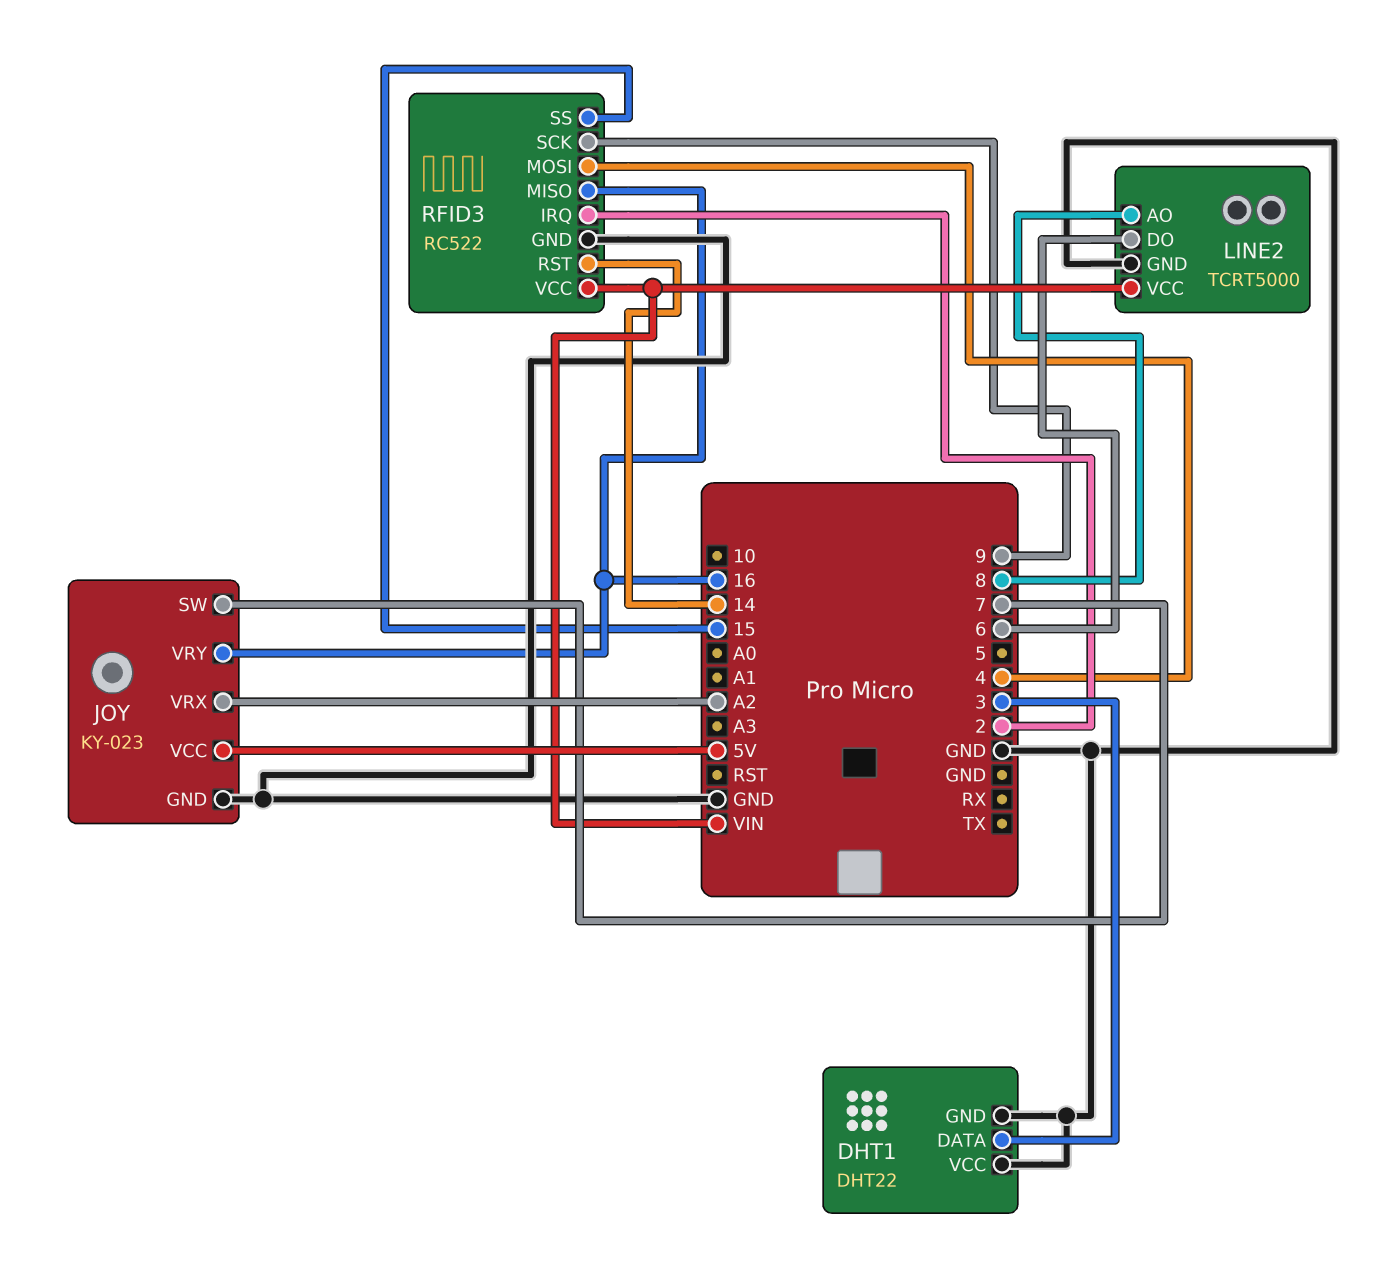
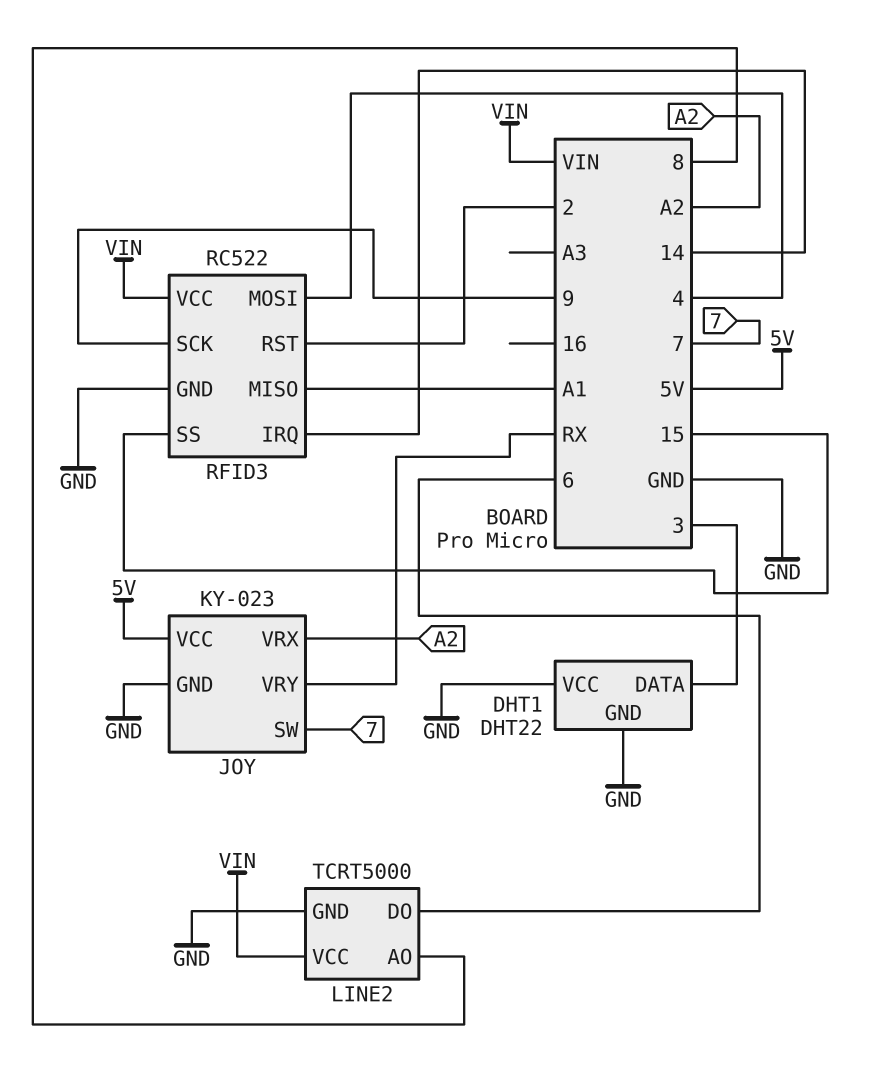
JOY pin VRY: 16 -> RX
RFID3 pin IRQ: 2 -> 14
RFID3 pin MISO: 16 -> A1
RFID3 pin RST: 14 -> 2

